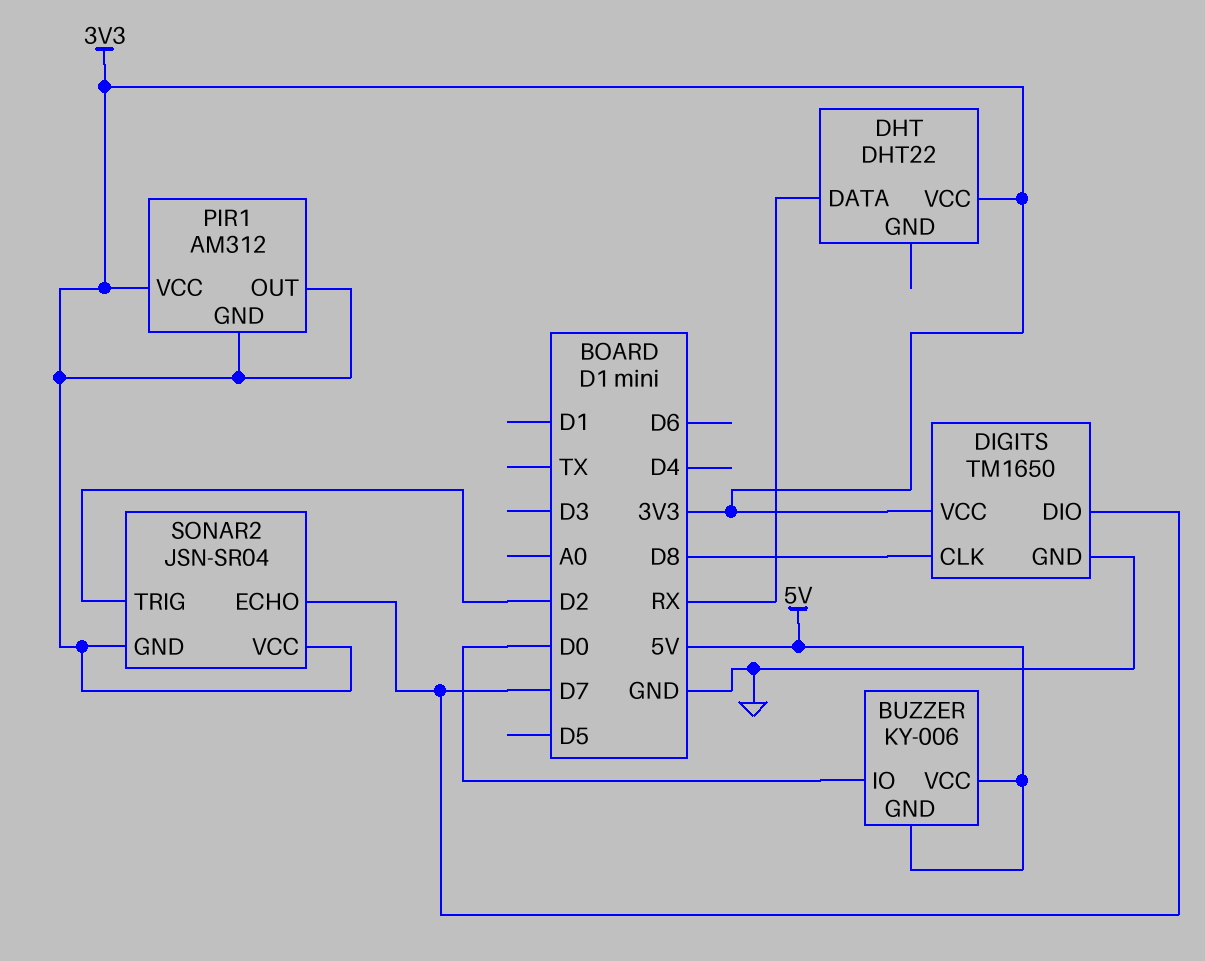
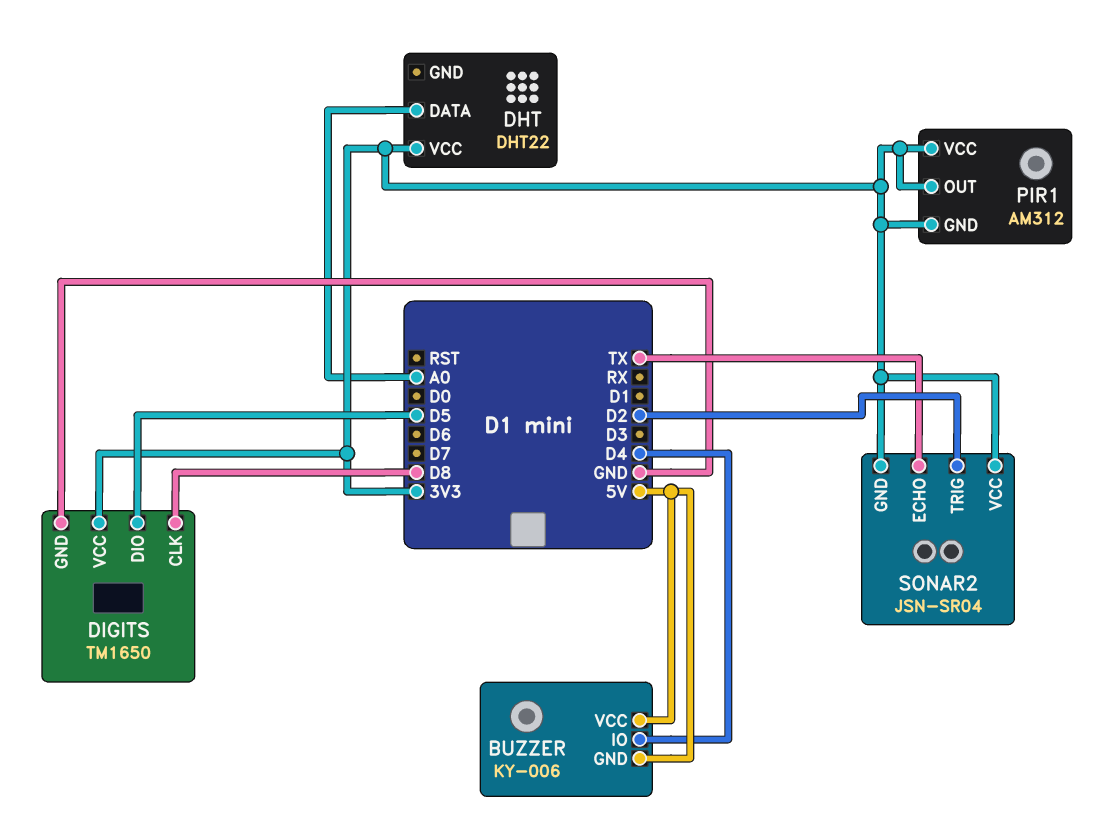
BUZZER pin IO: D0 -> D4
DHT pin DATA: RX -> A0
DIGITS pin DIO: D7 -> D5
SONAR2 pin ECHO: D7 -> TX

